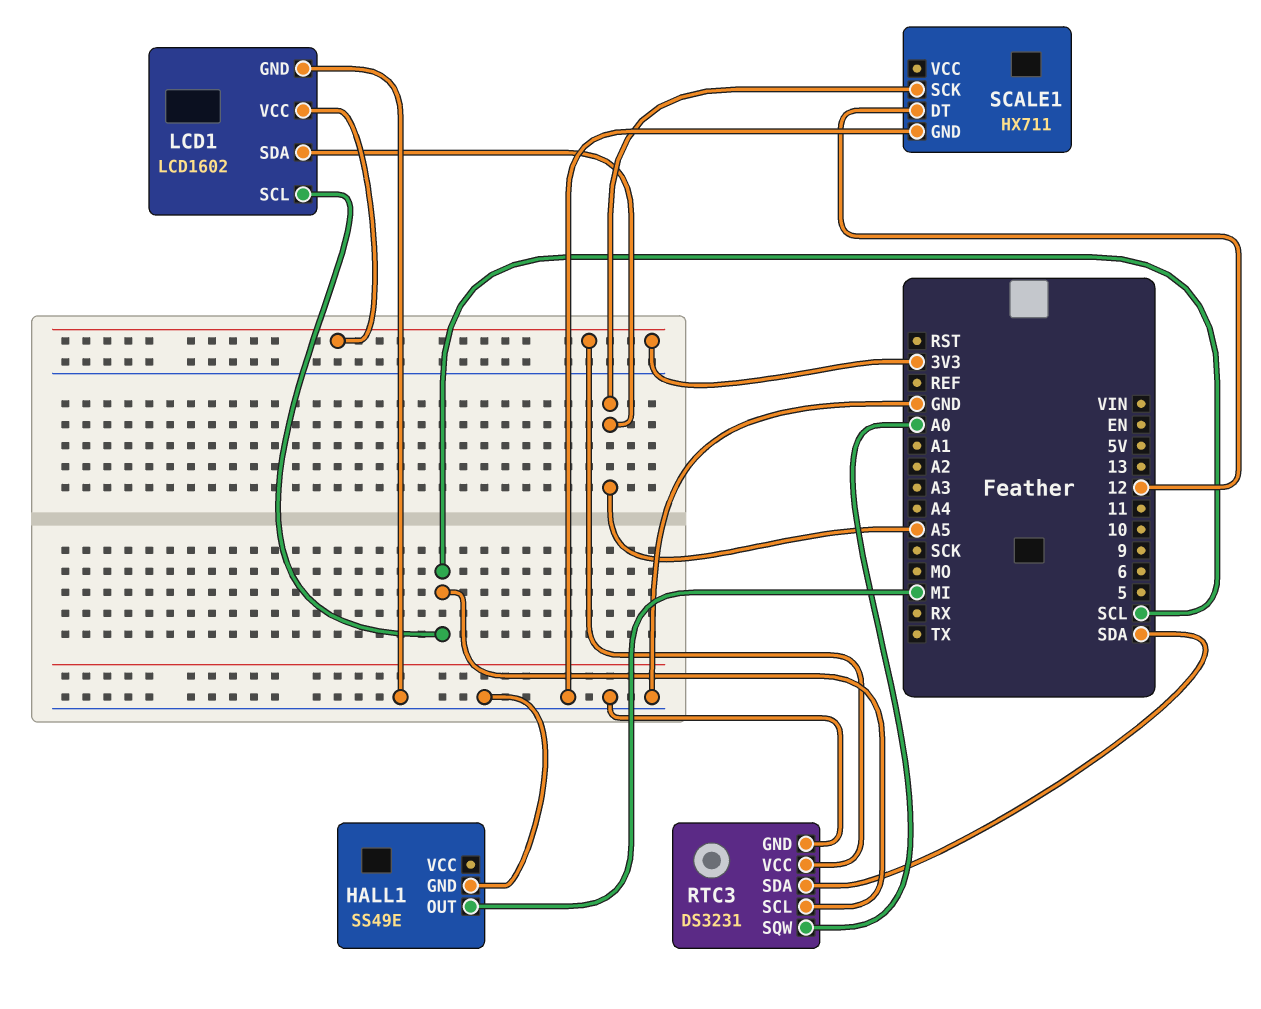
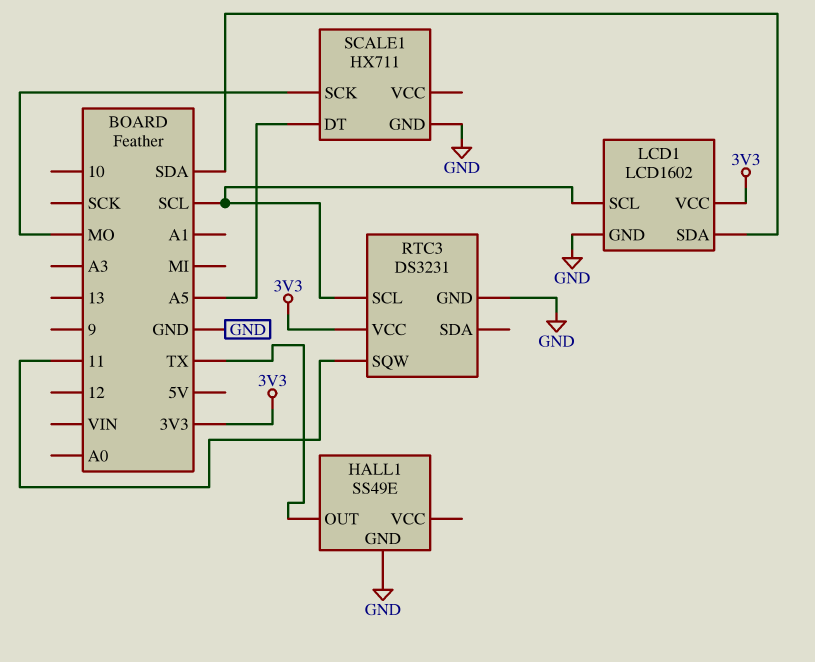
HALL1 pin OUT: MI -> TX
LCD1 pin SDA: A5 -> SDA
RTC3 pin SDA: SDA -> none
RTC3 pin SQW: A0 -> 11
SCALE1 pin DT: 12 -> A5
SCALE1 pin SCK: A5 -> MO

